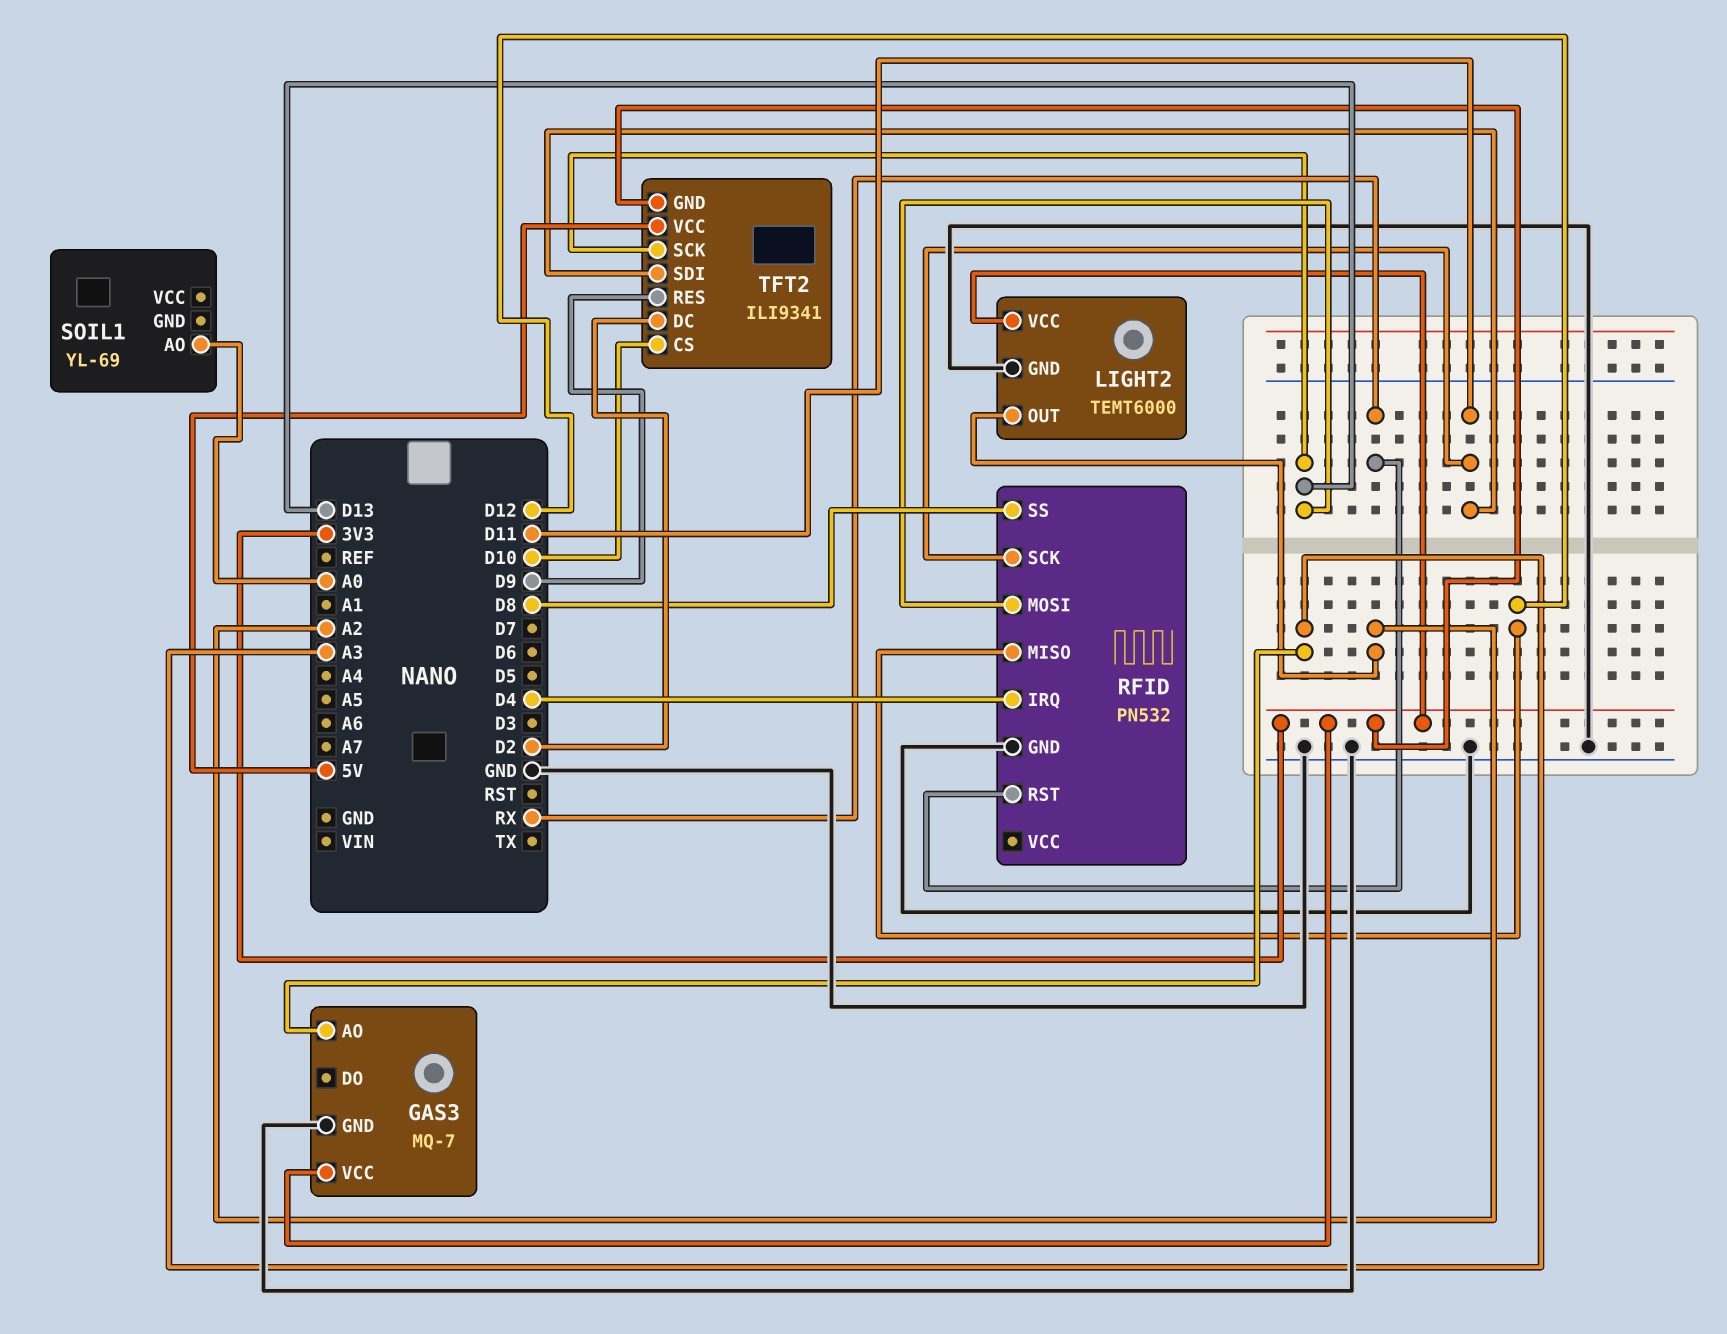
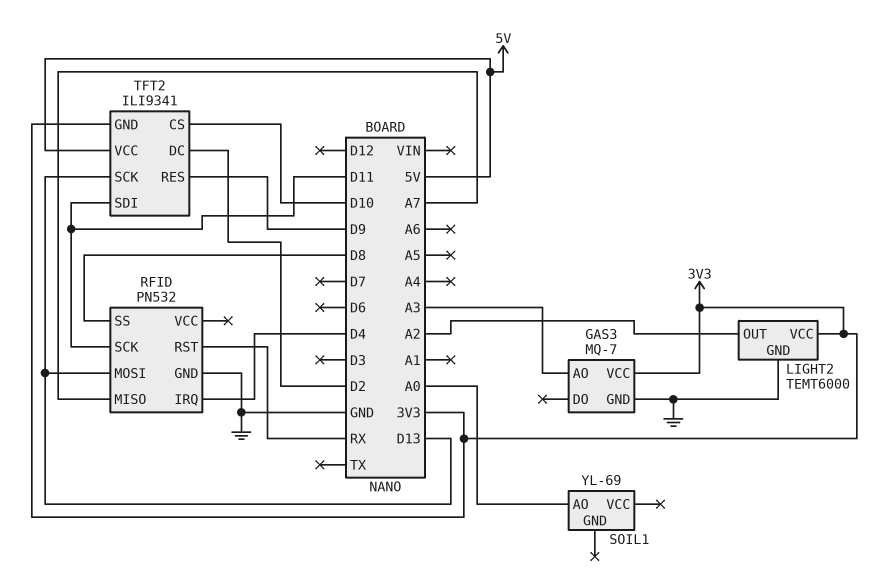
RFID pin MISO: D12 -> A7

